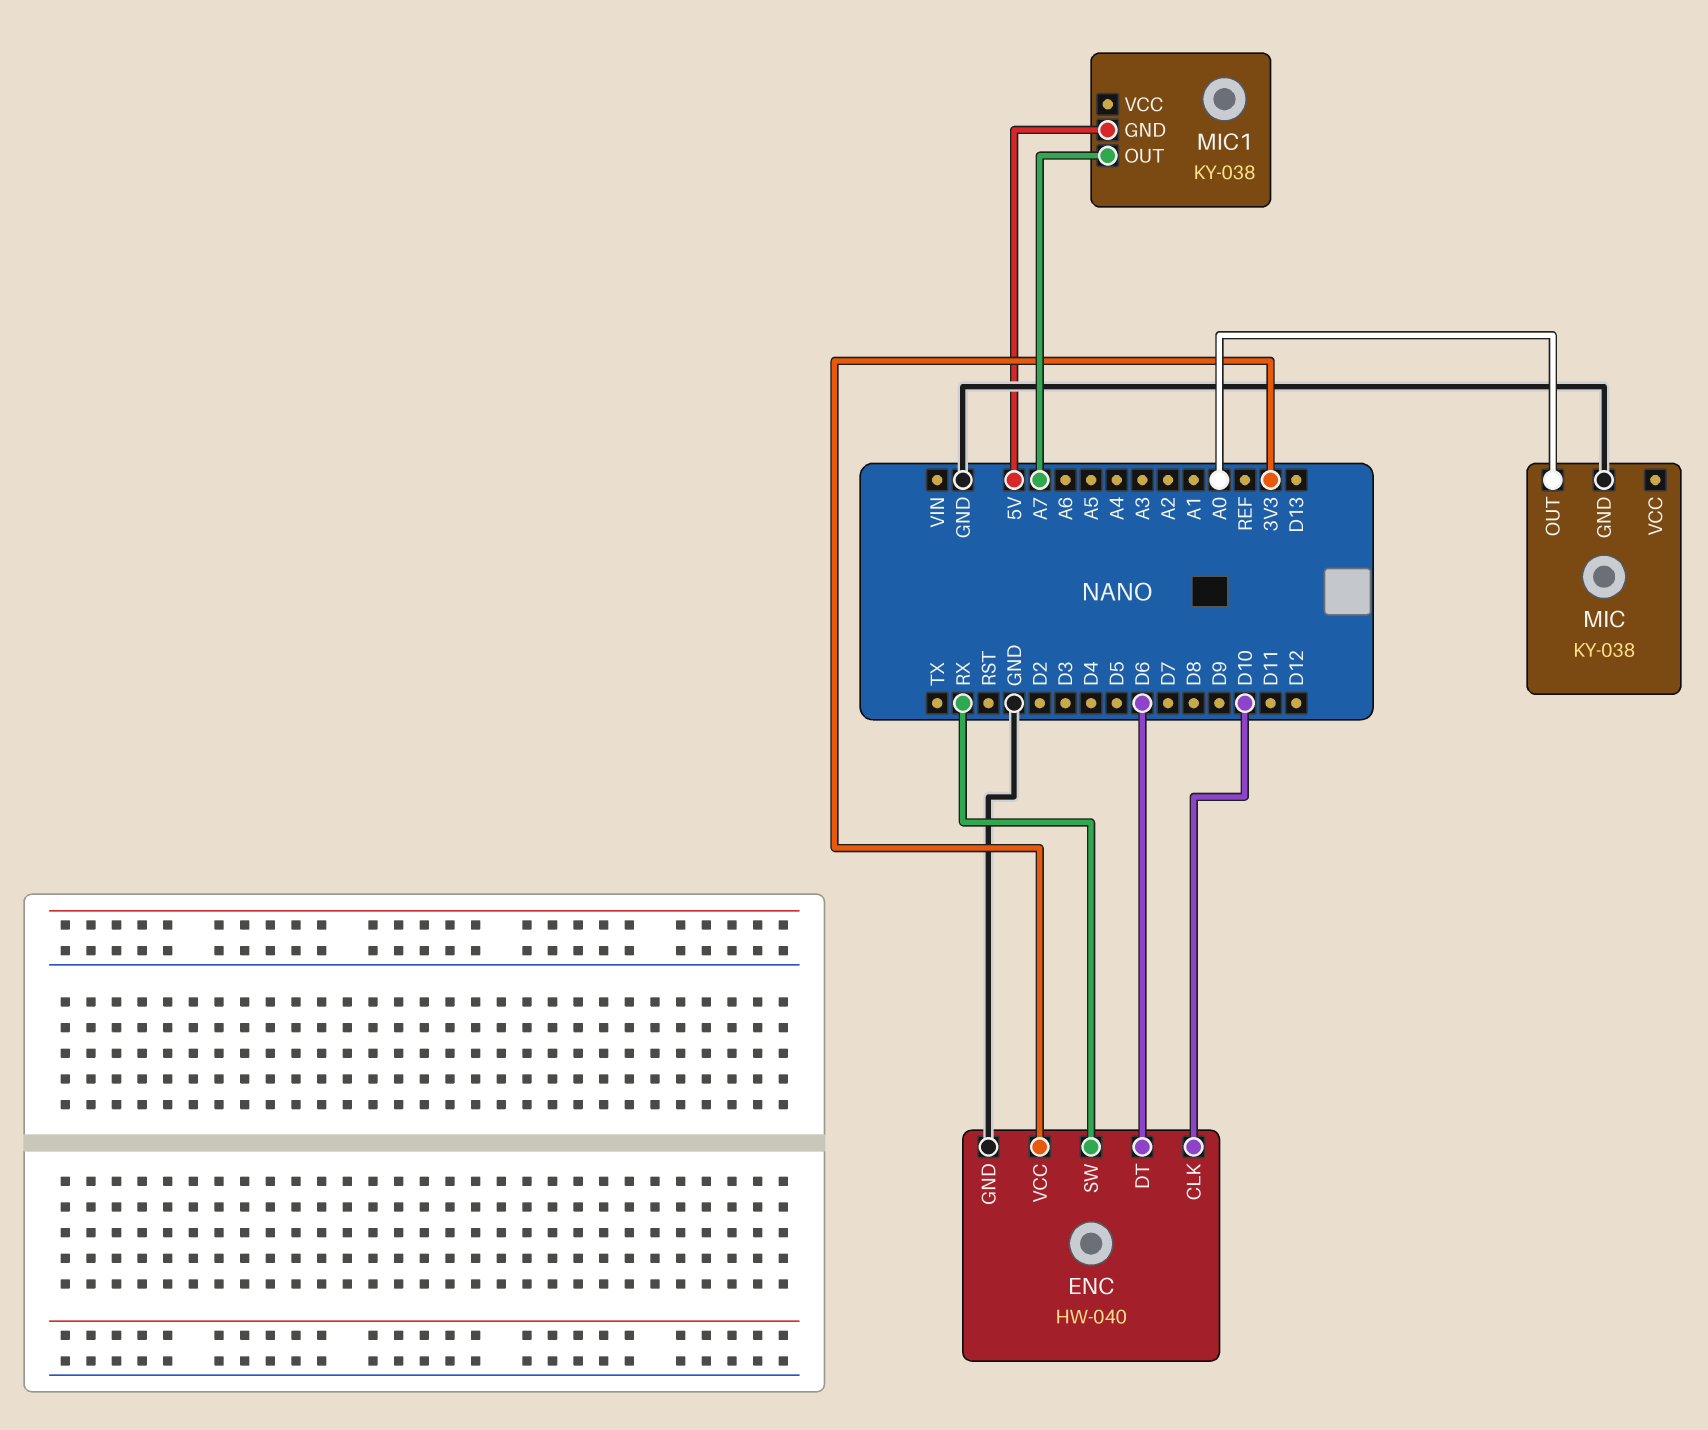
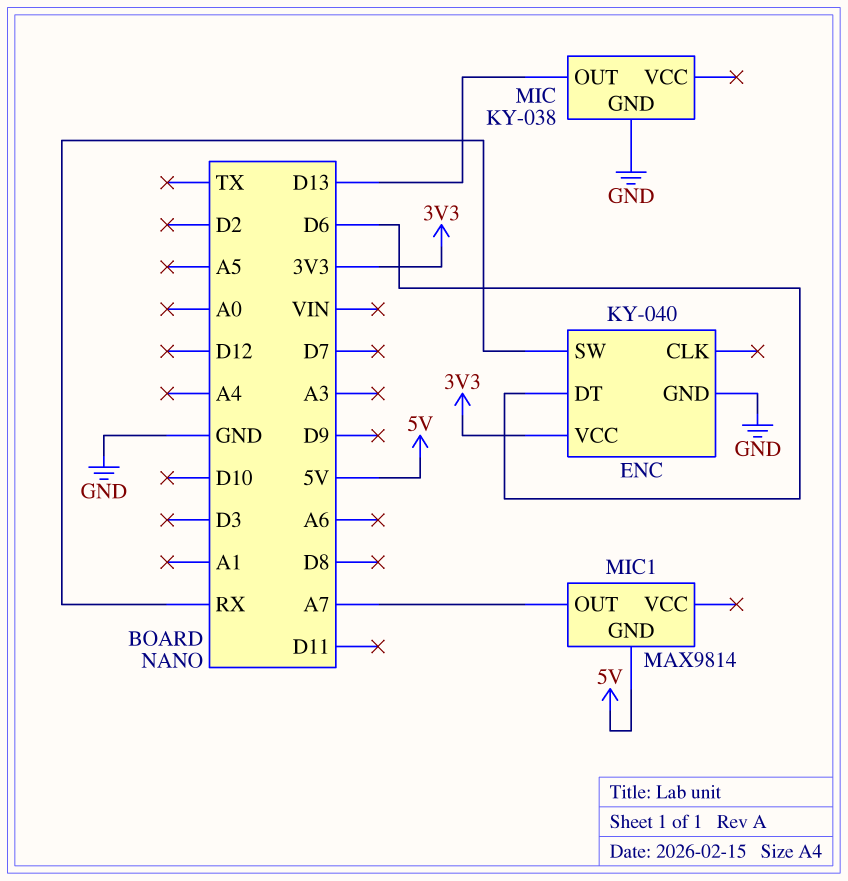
ENC: HW-040 -> KY-040
ENC pin CLK: D10 -> none
MIC pin OUT: A0 -> D13
MIC1: KY-038 -> MAX9814

